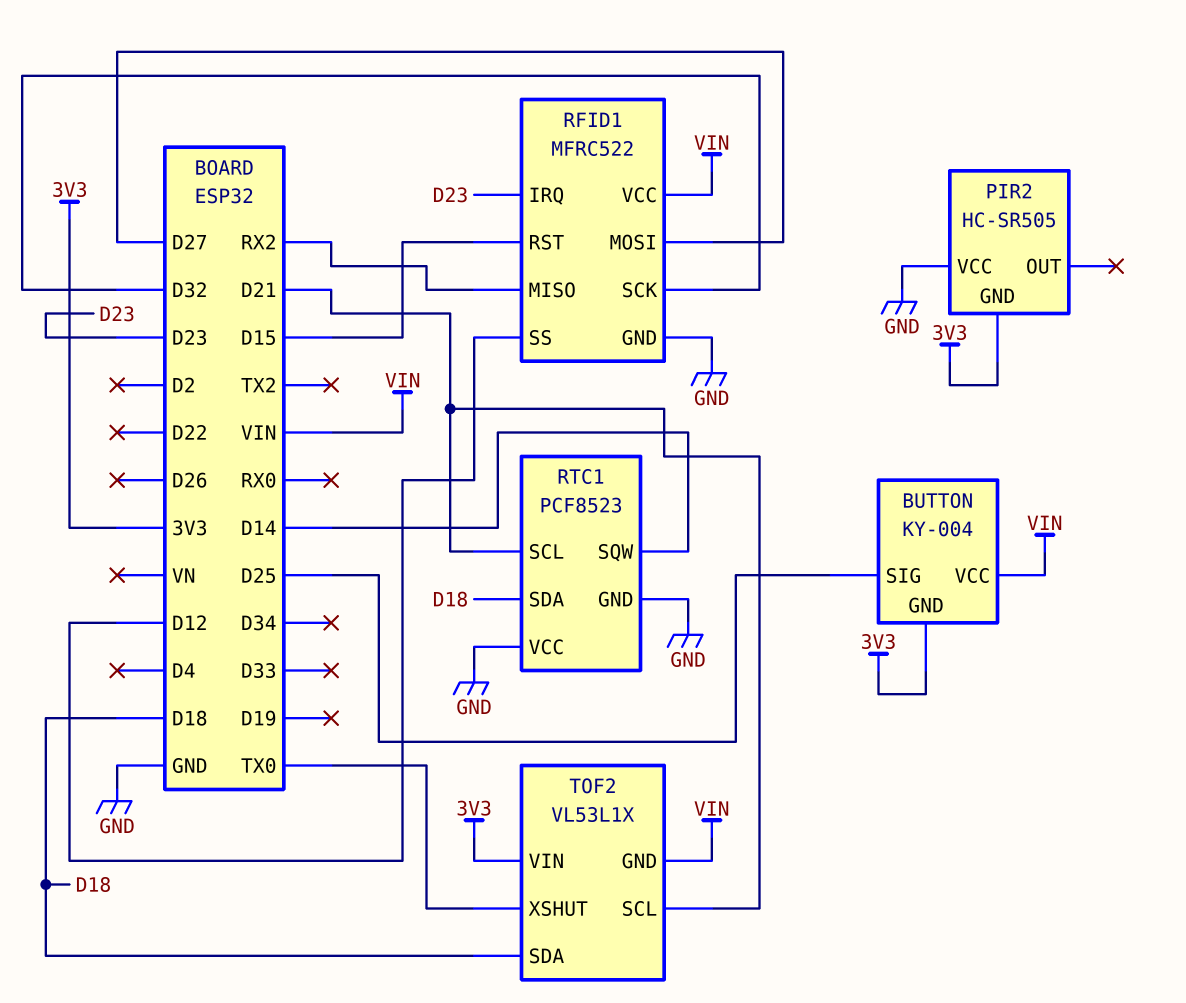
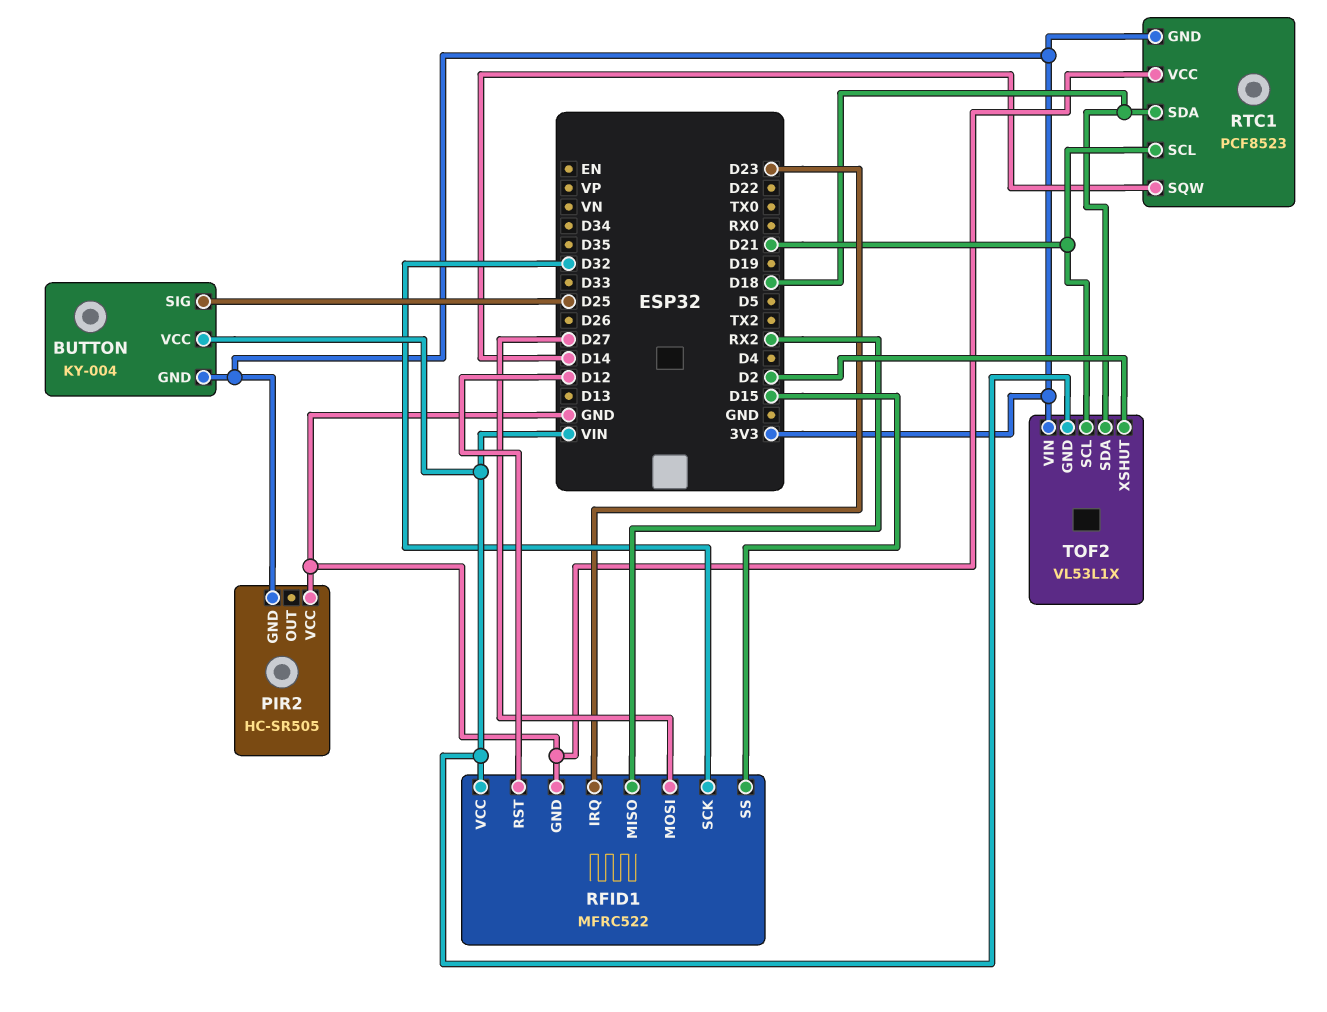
RFID1 pin RST: D15 -> D12
RFID1 pin SS: D12 -> D15
RTC1 pin GND: GND -> 3V3
TOF2 pin XSHUT: TX0 -> D2

